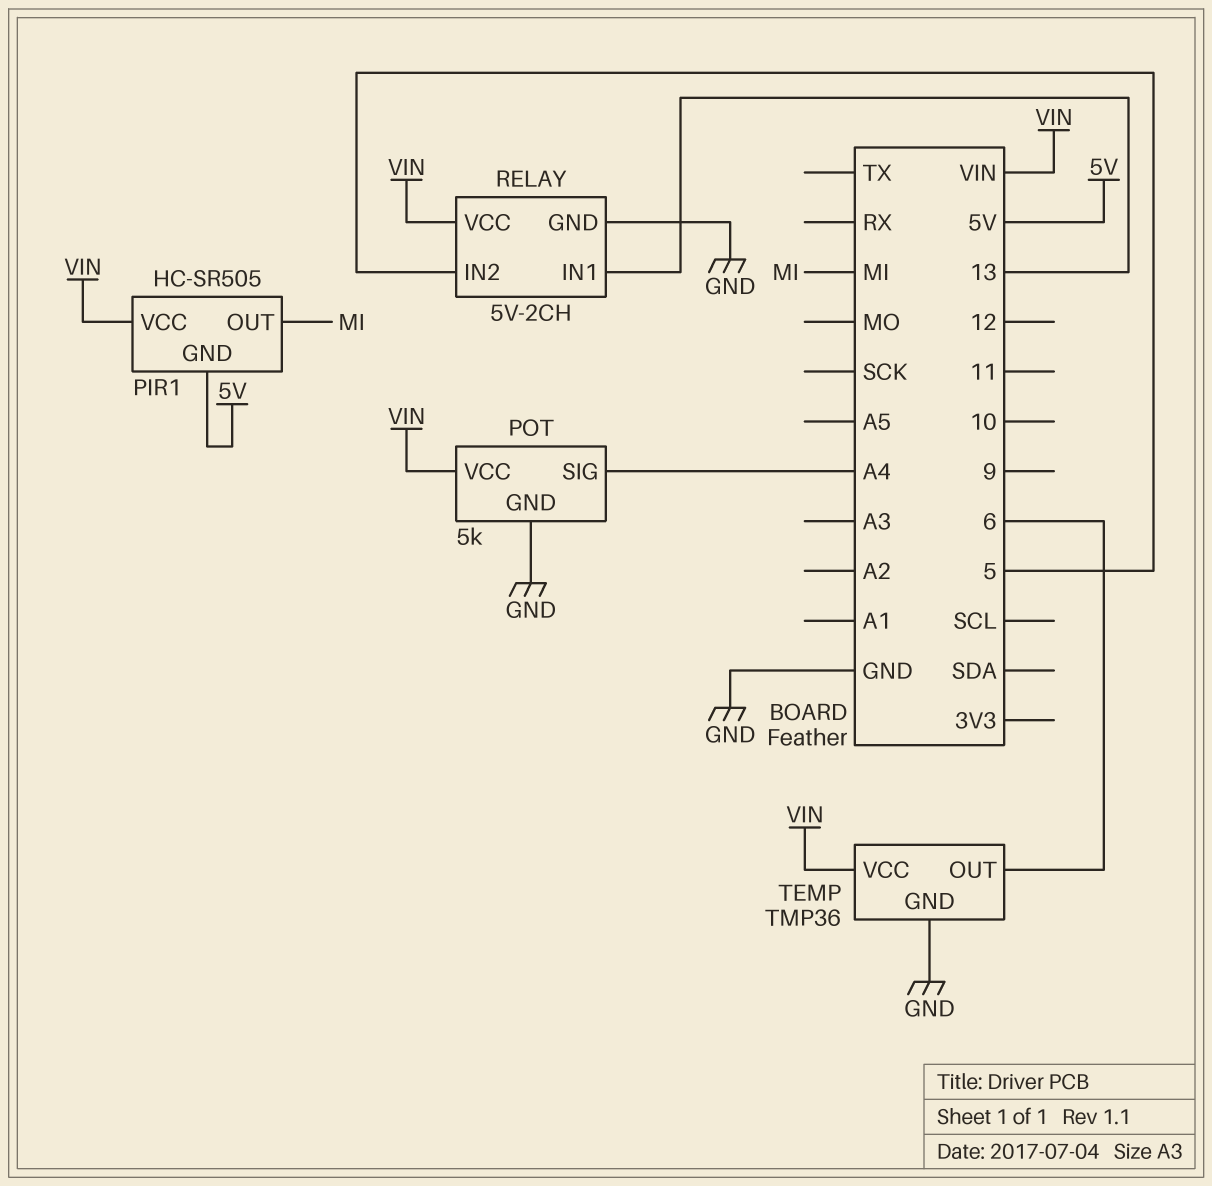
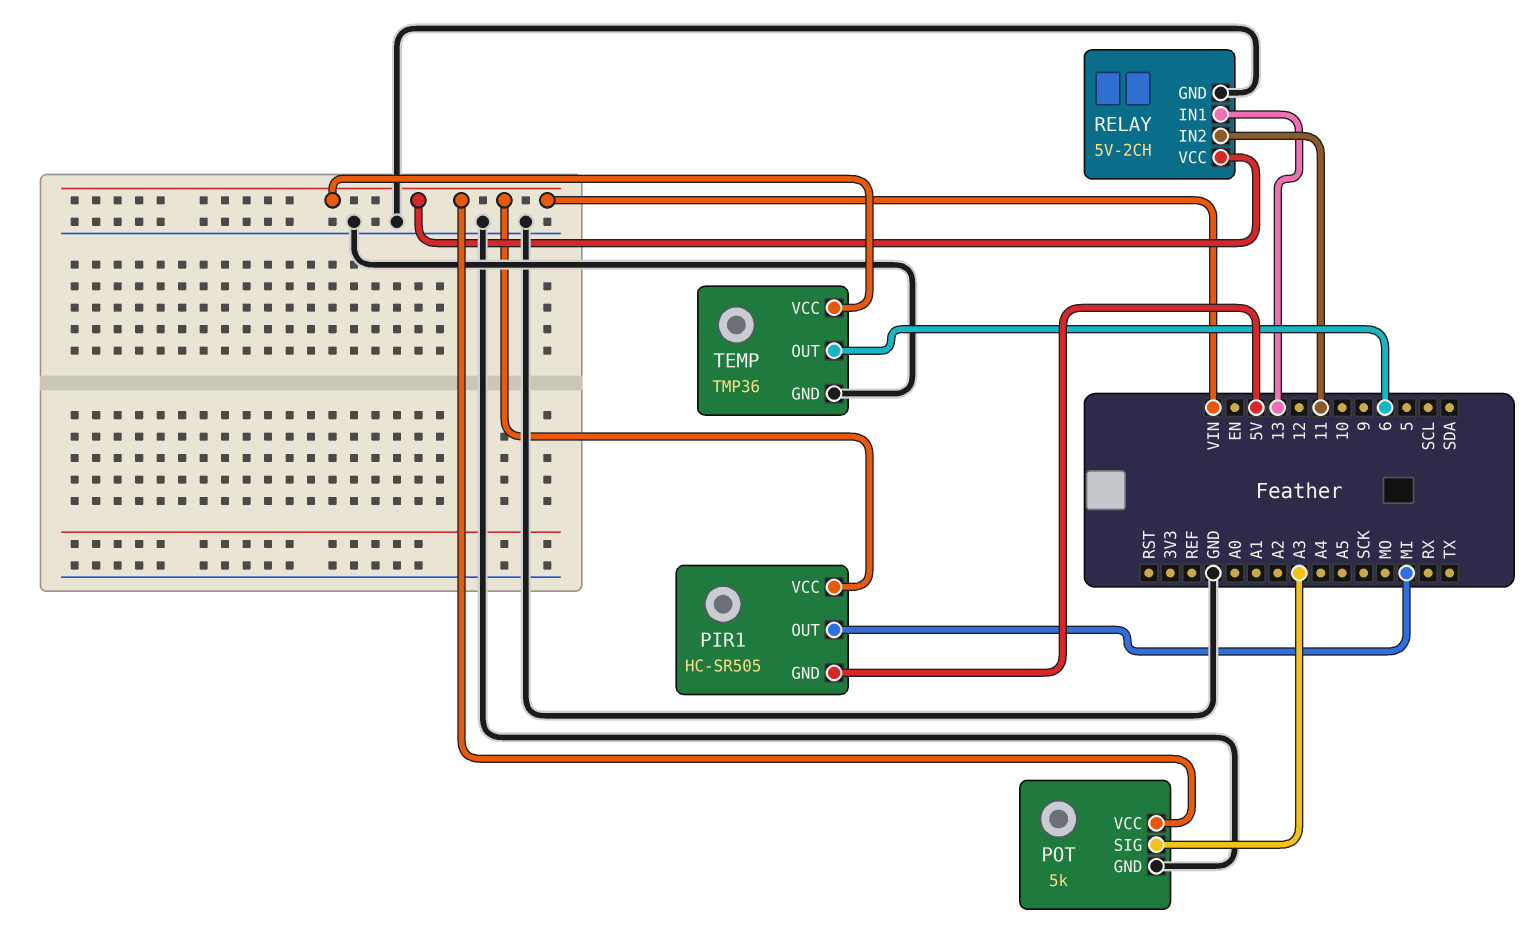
POT pin SIG: A4 -> A3
RELAY pin IN2: 5 -> 11

